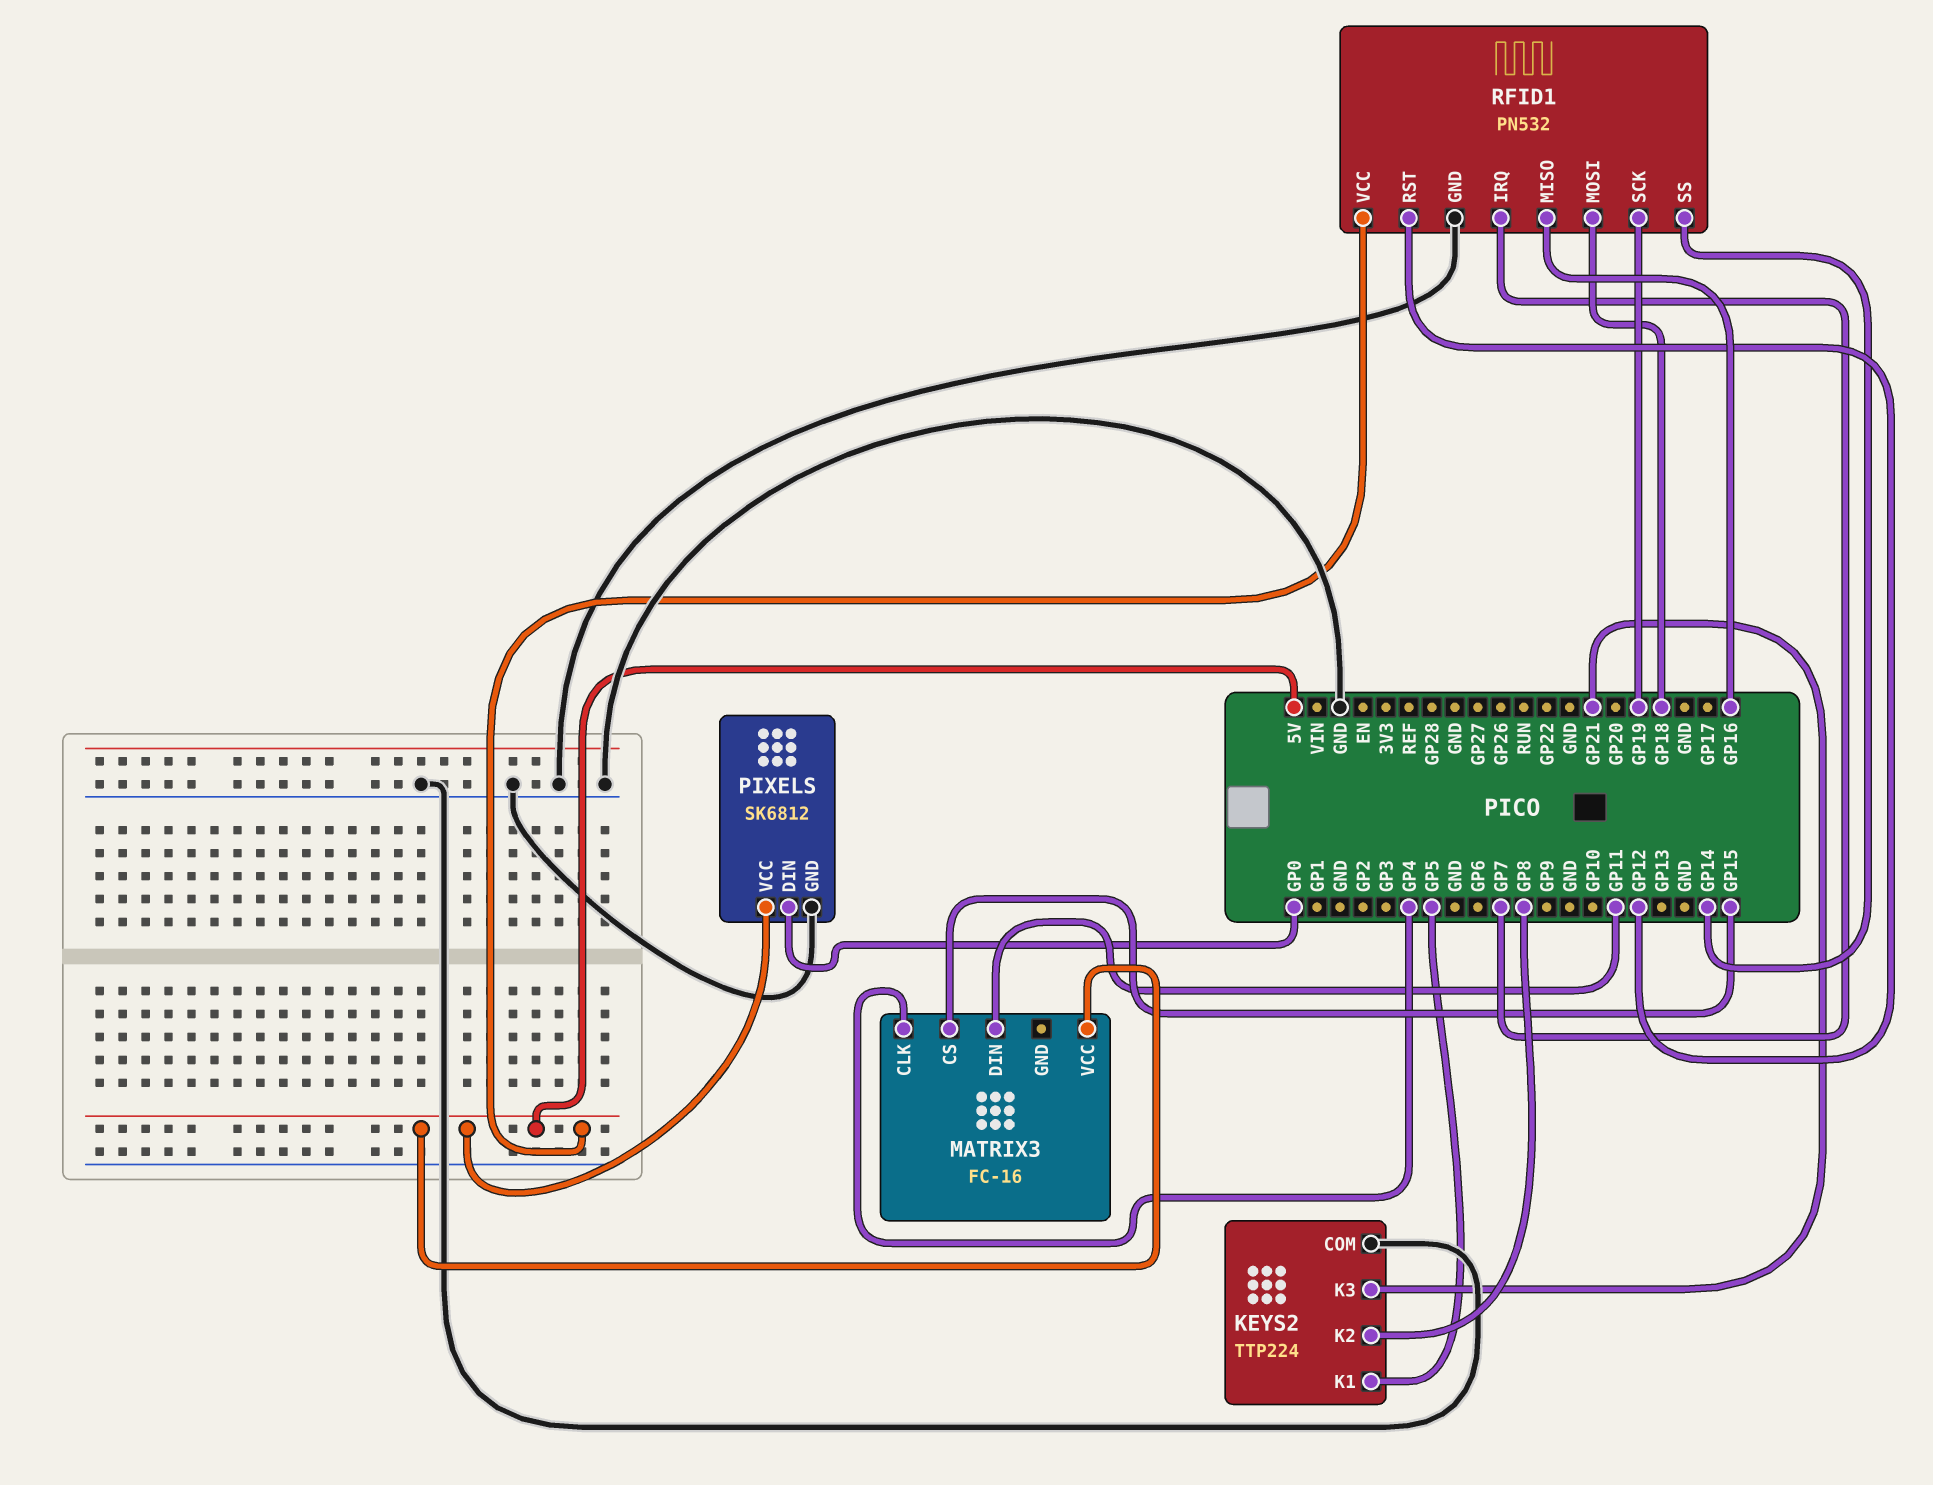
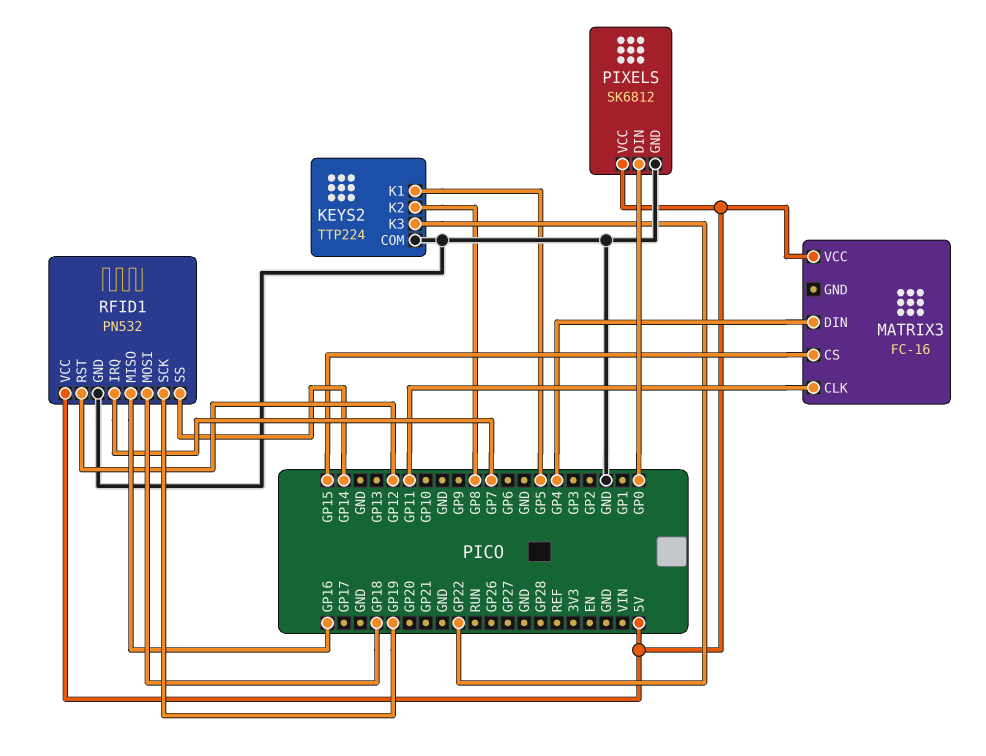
KEYS2 pin K3: GP21 -> GP22
MATRIX3 pin CLK: GP4 -> GP11
MATRIX3 pin DIN: GP11 -> GP4

